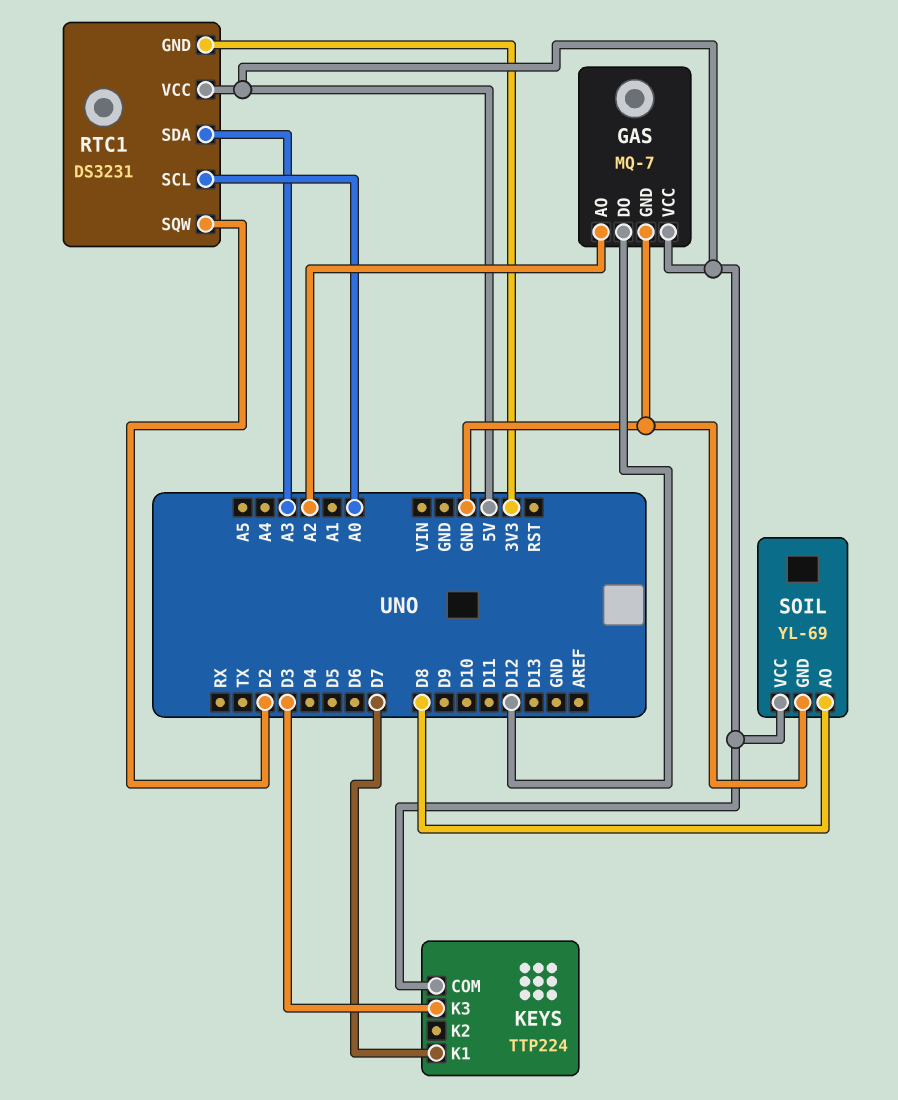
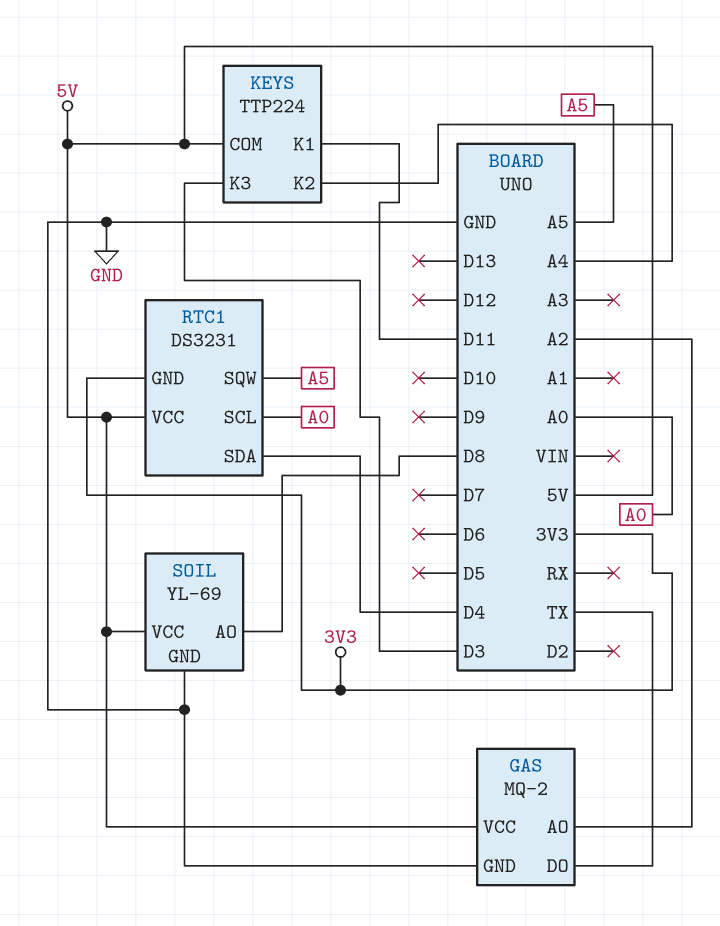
GAS: MQ-7 -> MQ-2
GAS pin DO: D12 -> TX
KEYS pin K1: D7 -> D11
KEYS pin K2: none -> A4
RTC1 pin SDA: A3 -> D4
RTC1 pin SQW: D2 -> A5

